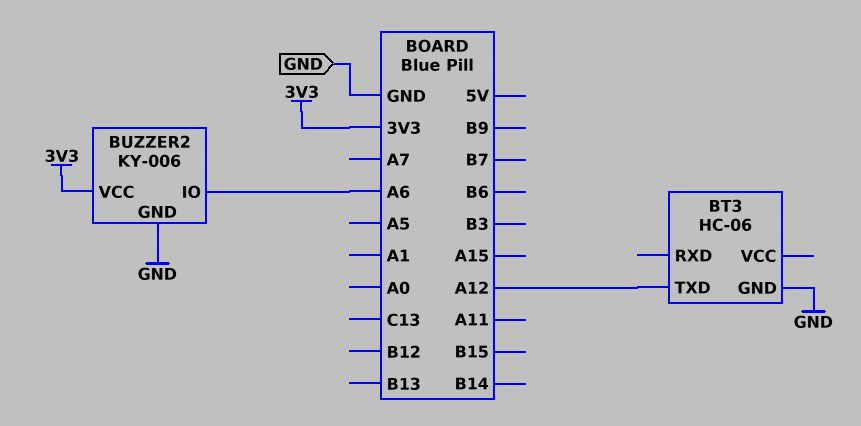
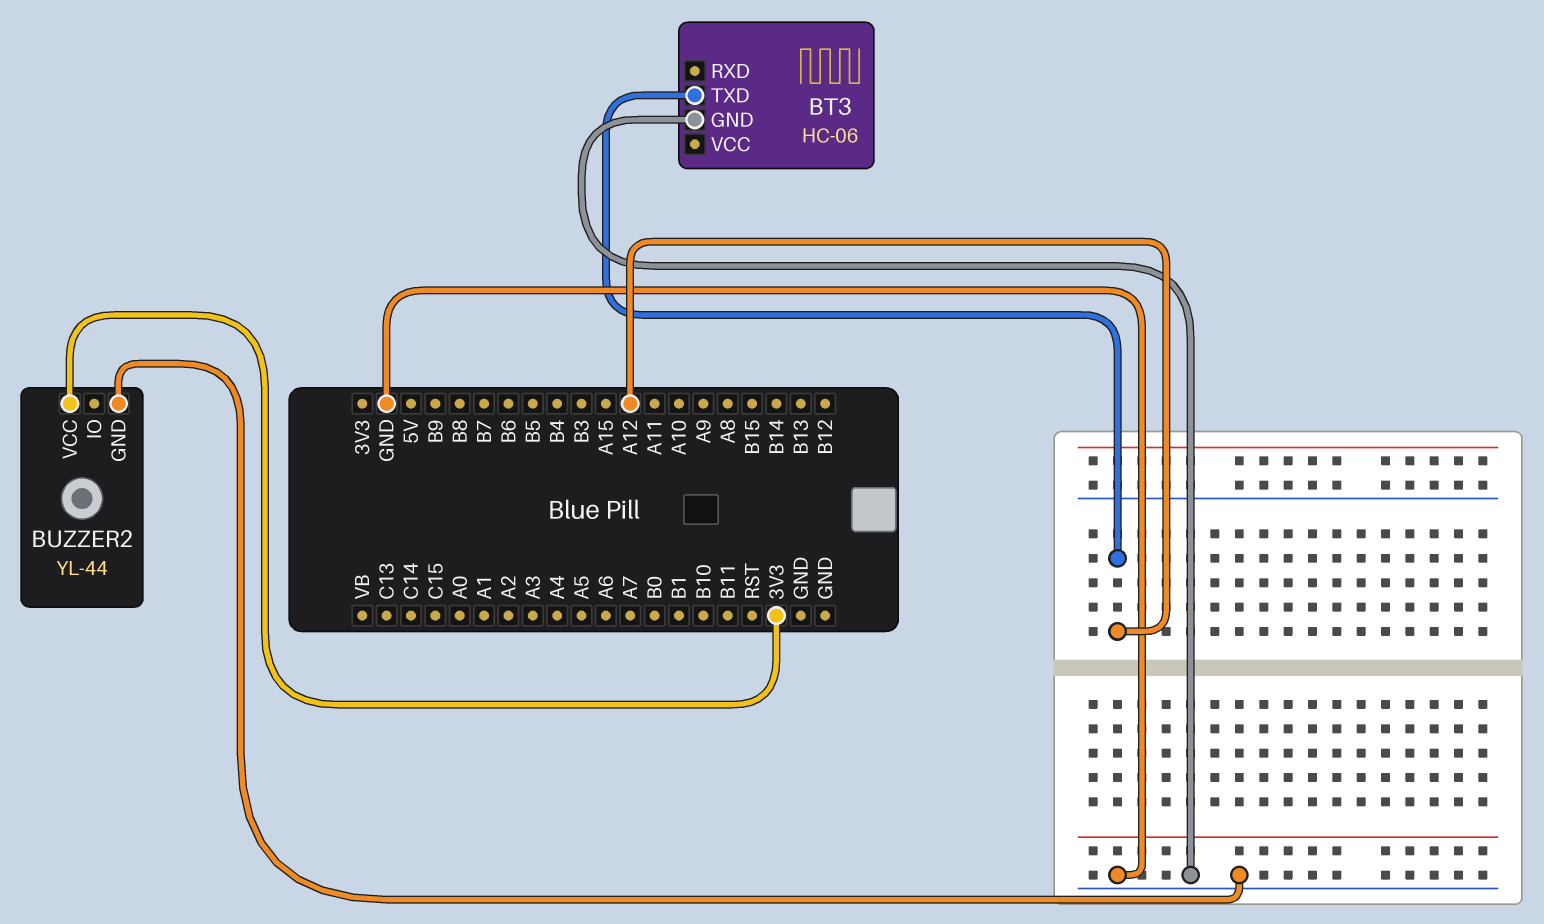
BUZZER2: KY-006 -> YL-44
BUZZER2 pin IO: A6 -> none

